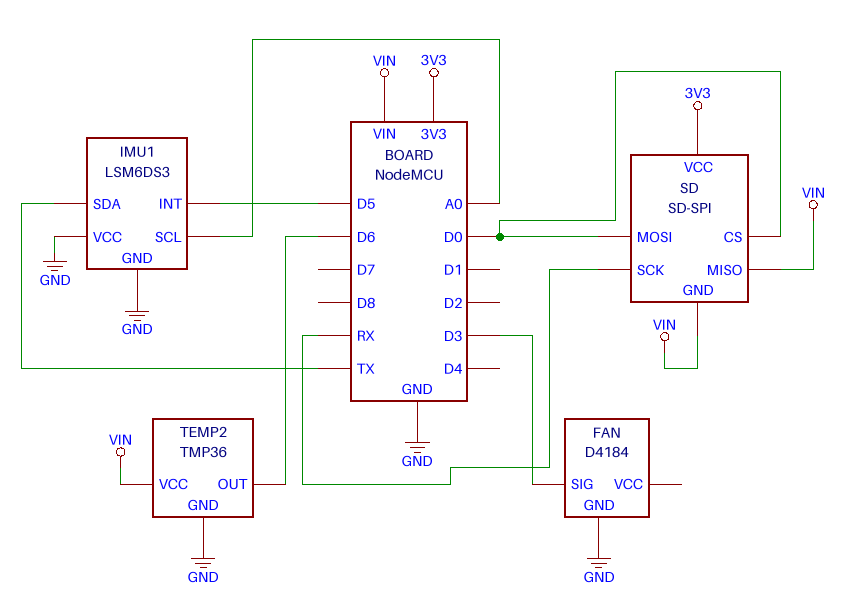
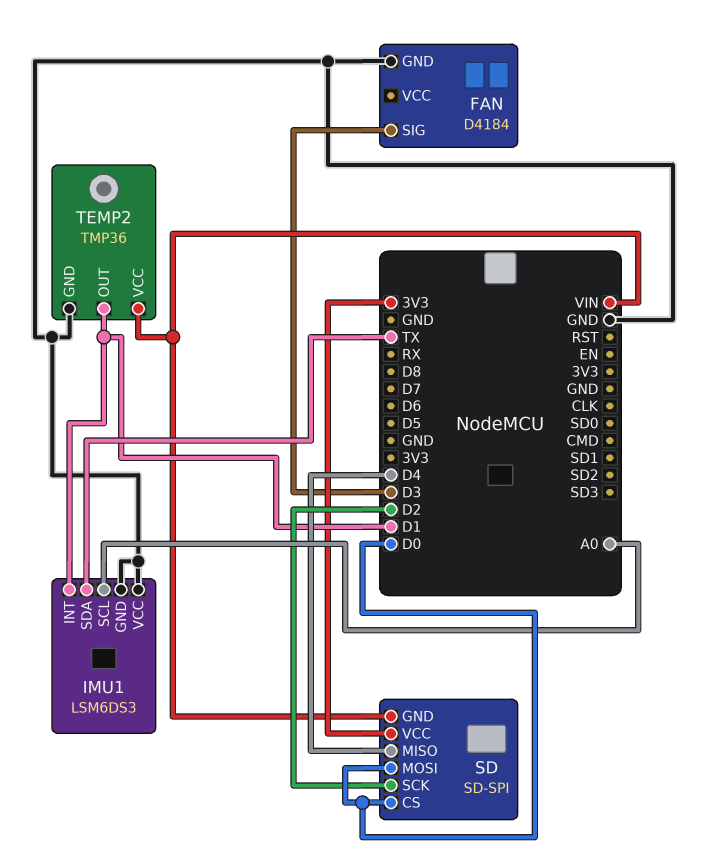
IMU1 pin INT: D5 -> D1
SD pin MISO: VIN -> D4
SD pin SCK: RX -> D2
TEMP2 pin OUT: D6 -> D1

